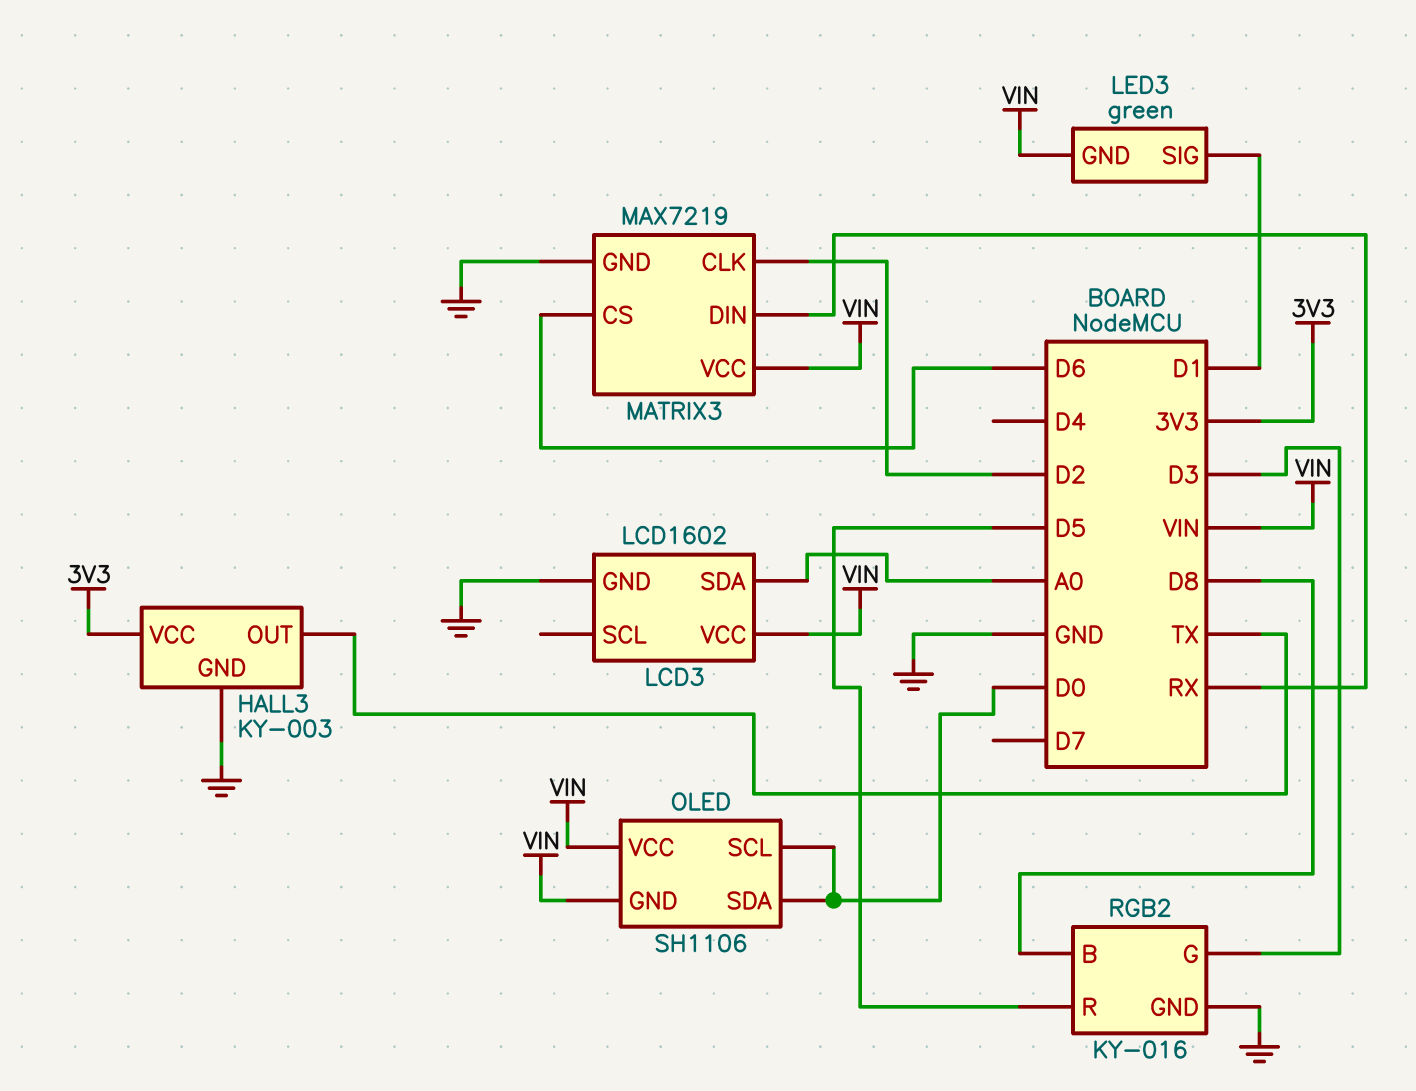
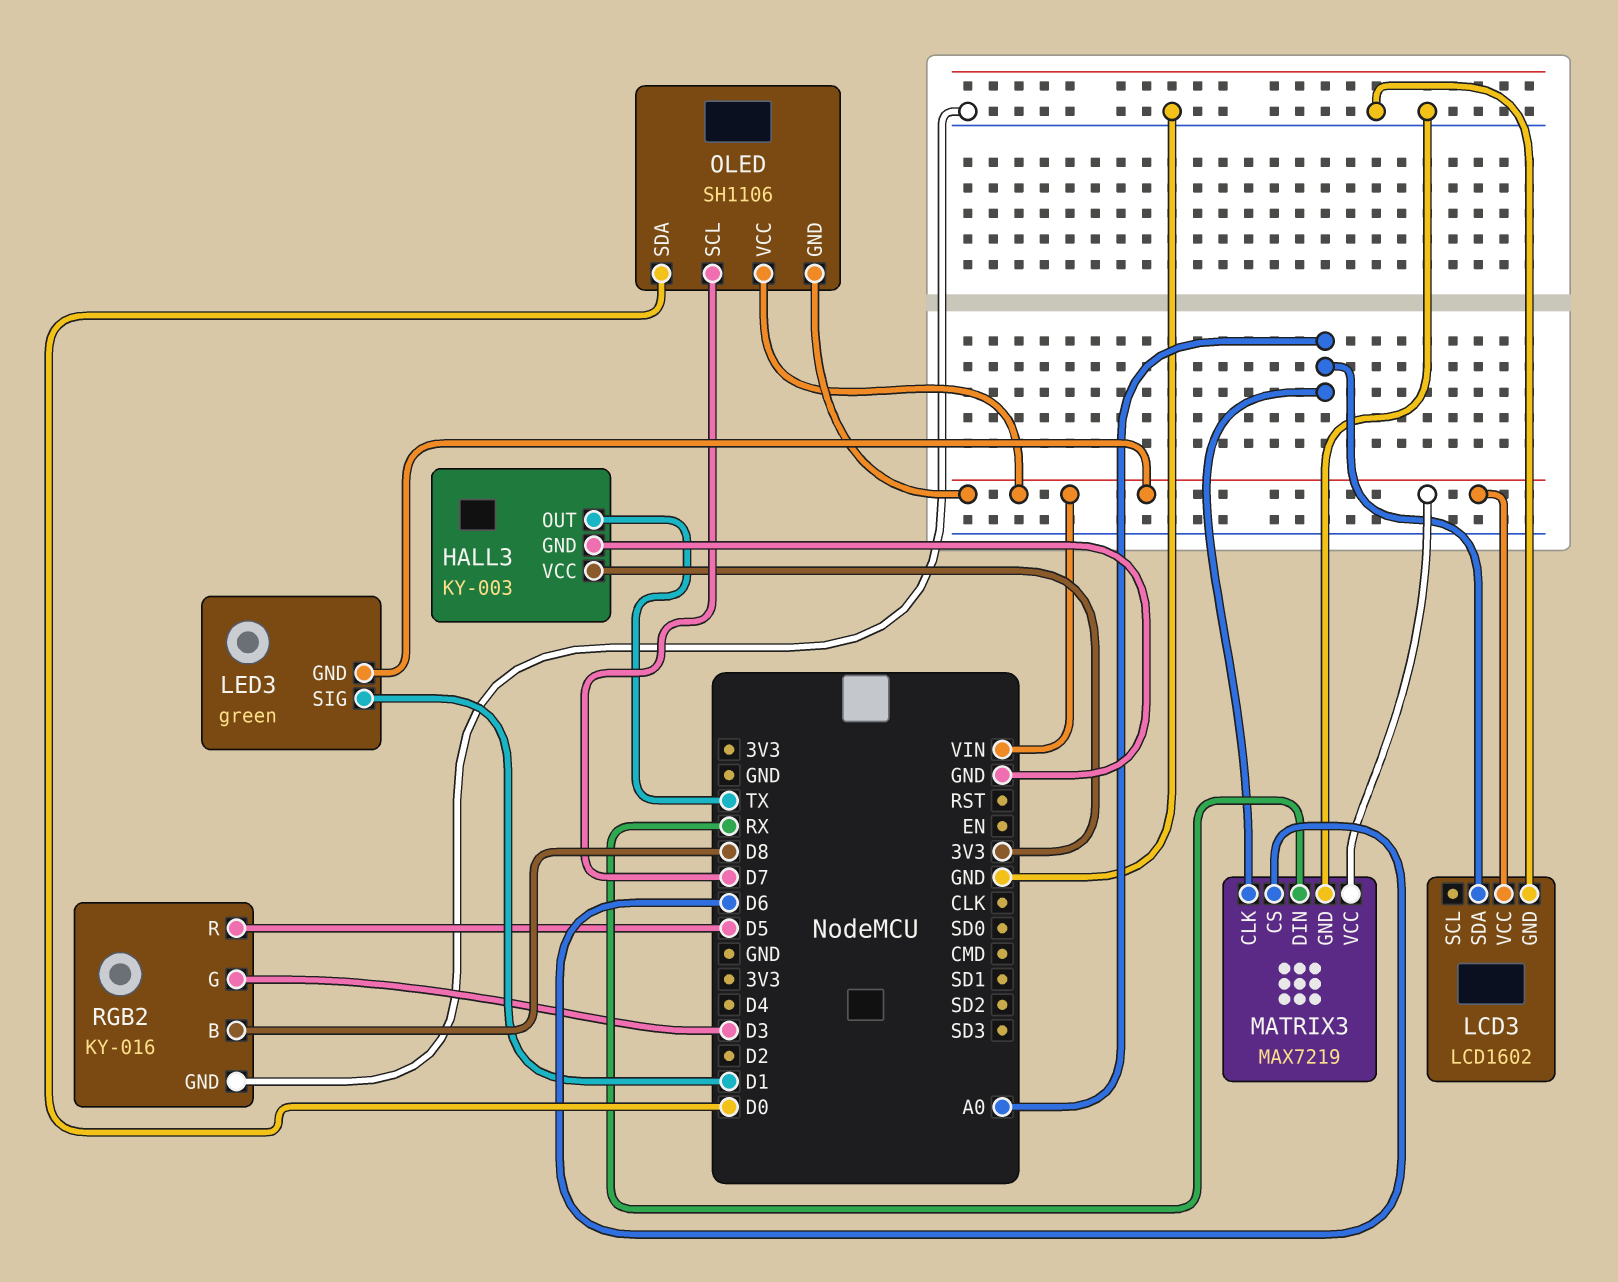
MATRIX3 pin CLK: D2 -> A0
OLED pin SCL: D0 -> D7

